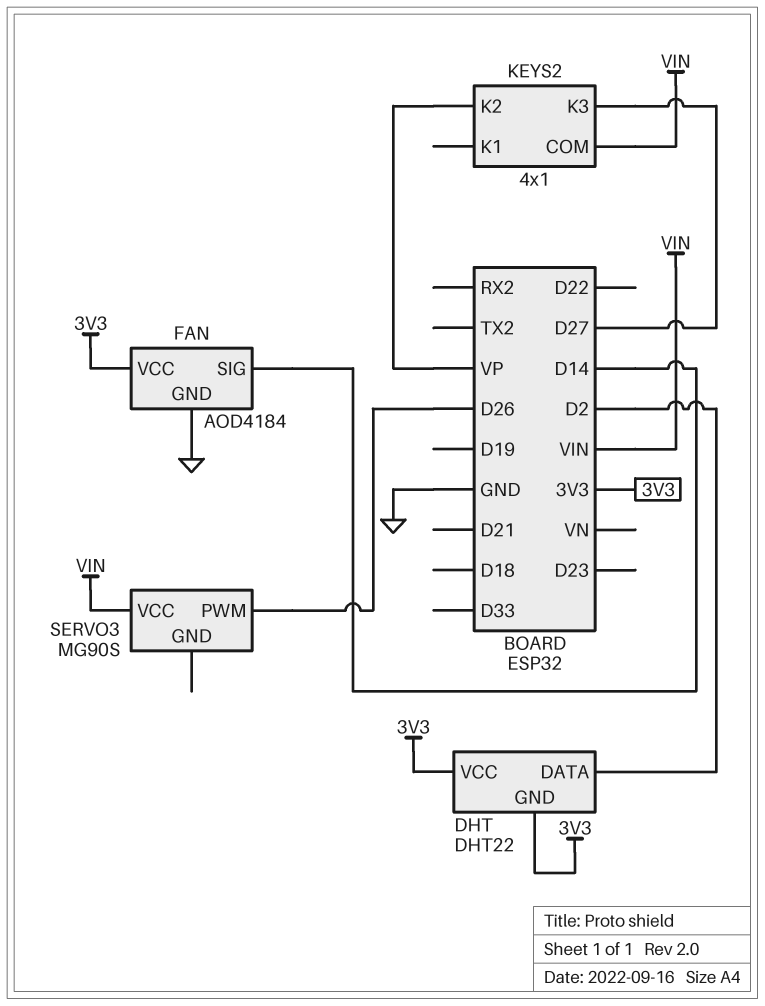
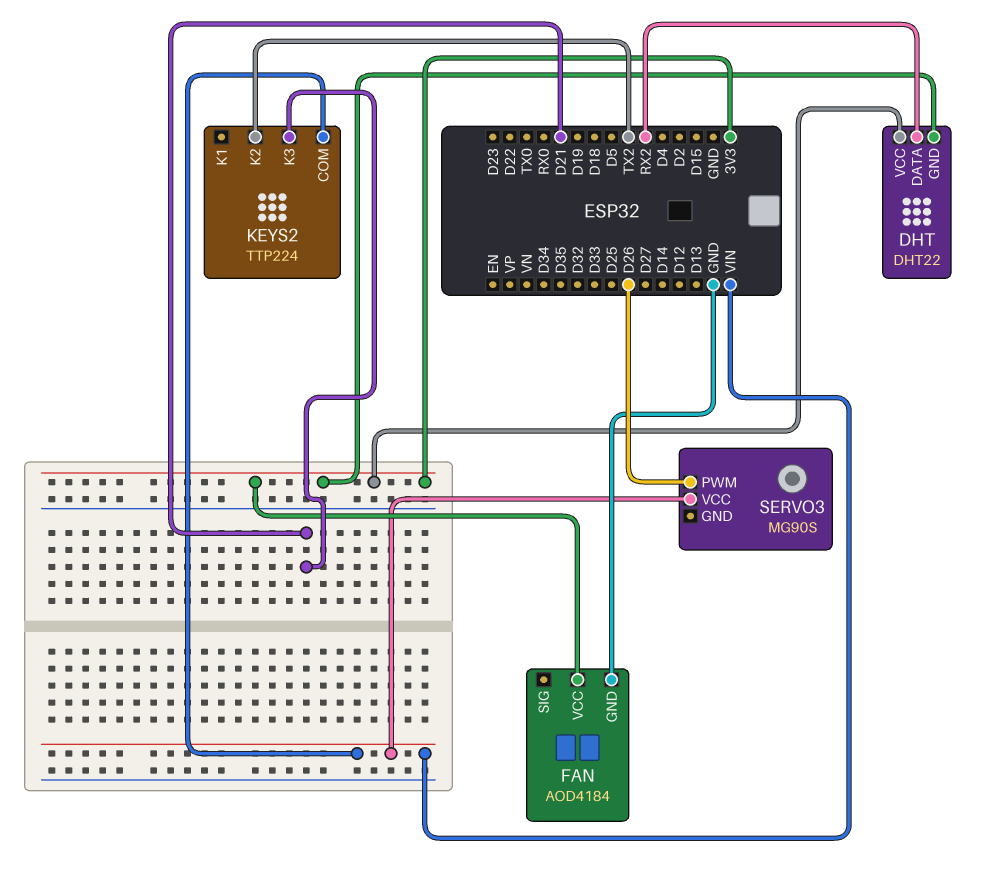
DHT pin DATA: D2 -> RX2
FAN pin SIG: D14 -> none
KEYS2: 4x1 -> TTP224
KEYS2 pin K2: VP -> TX2
KEYS2 pin K3: D27 -> D21

